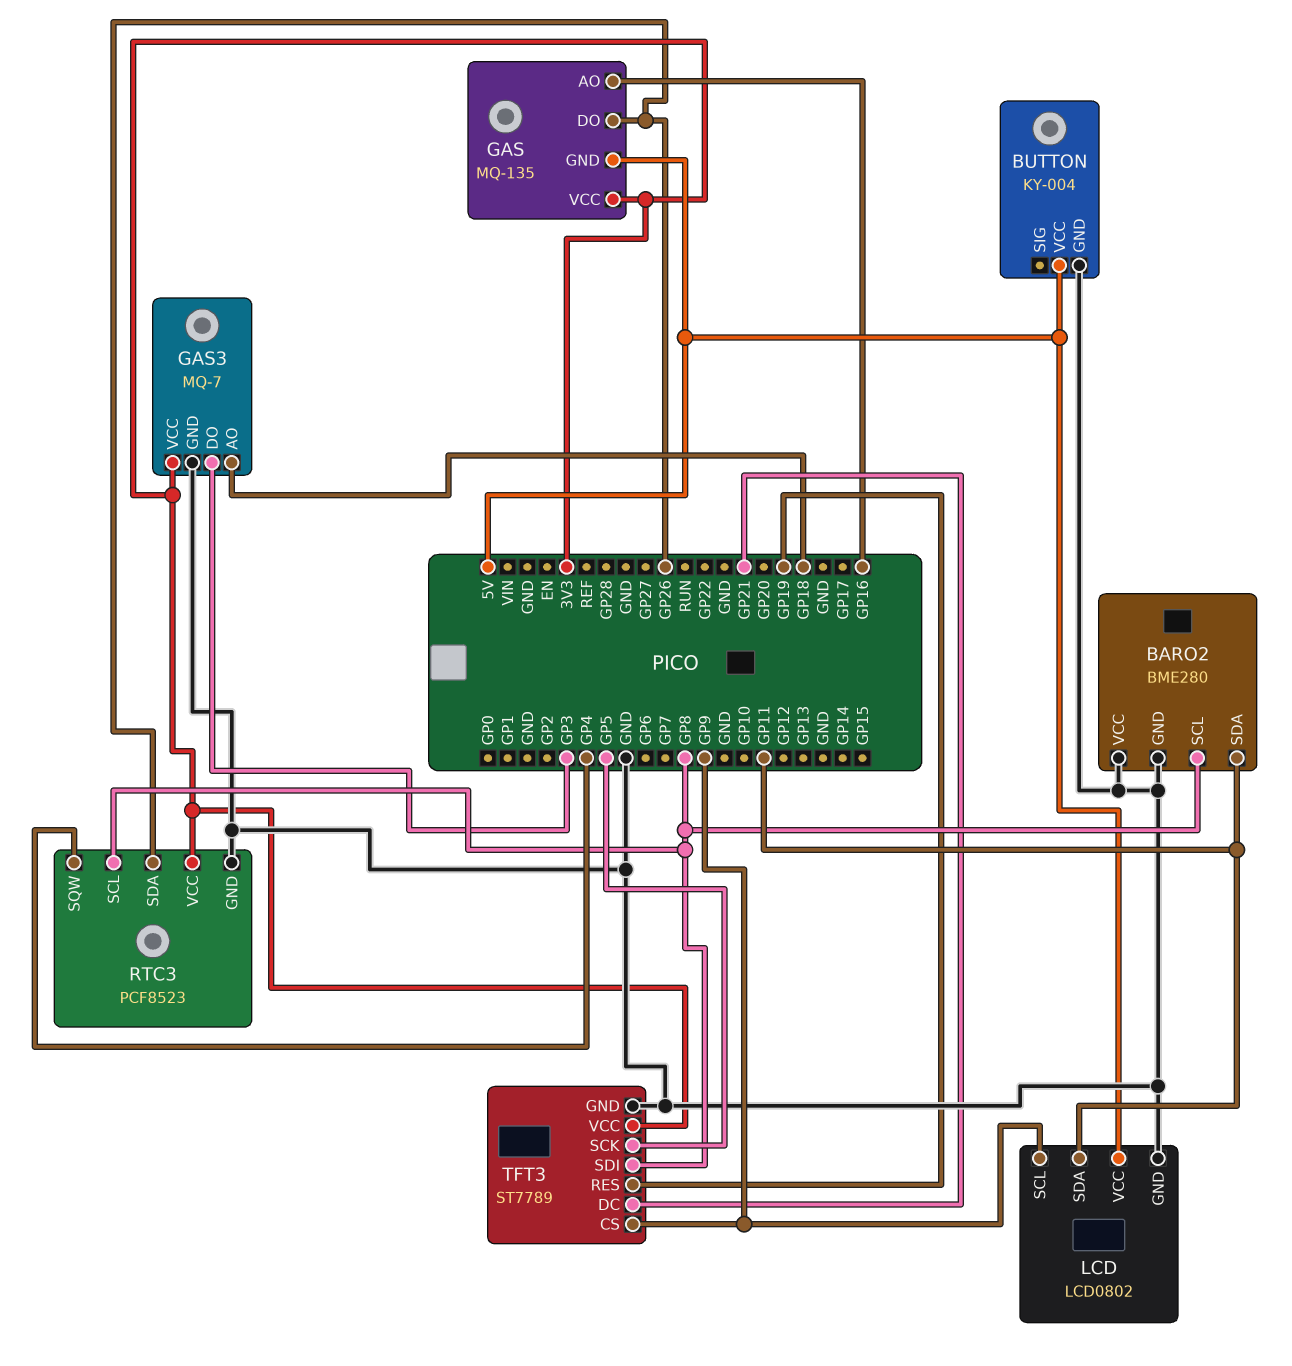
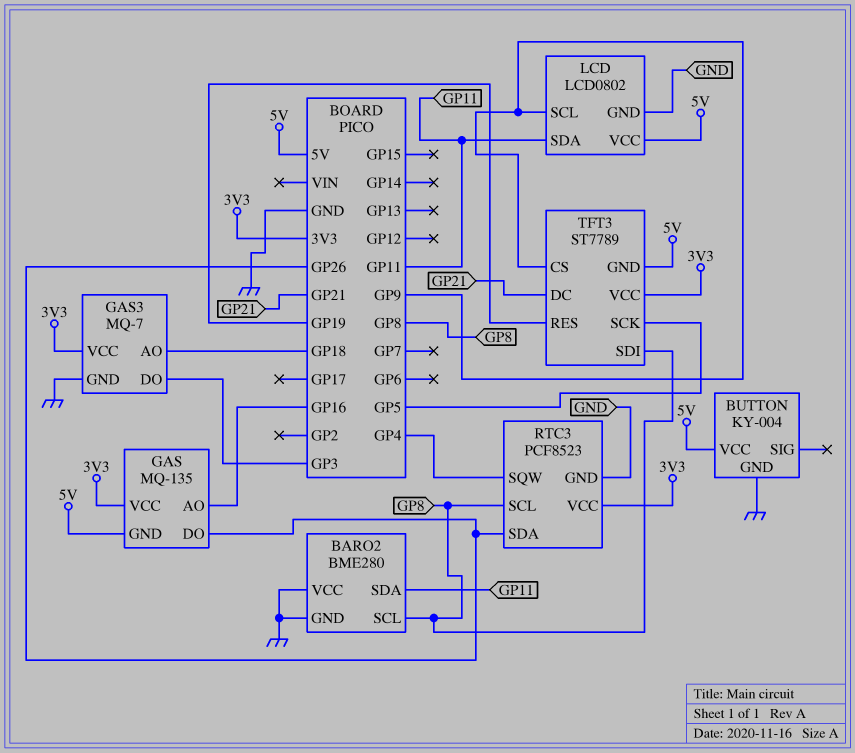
TFT3 pin GND: GND -> 5V

